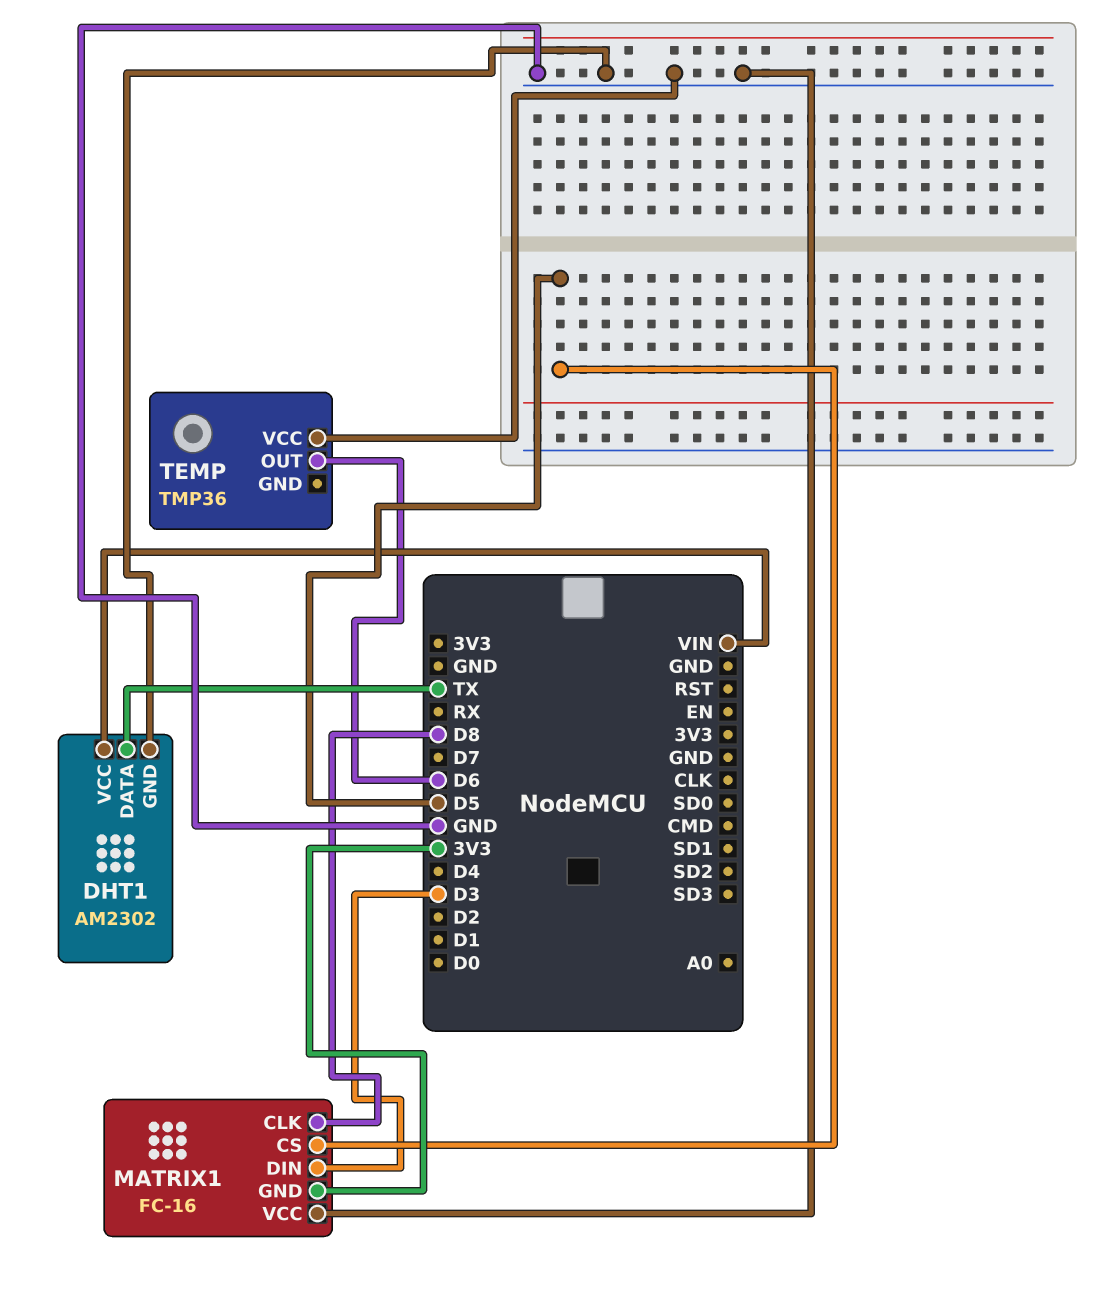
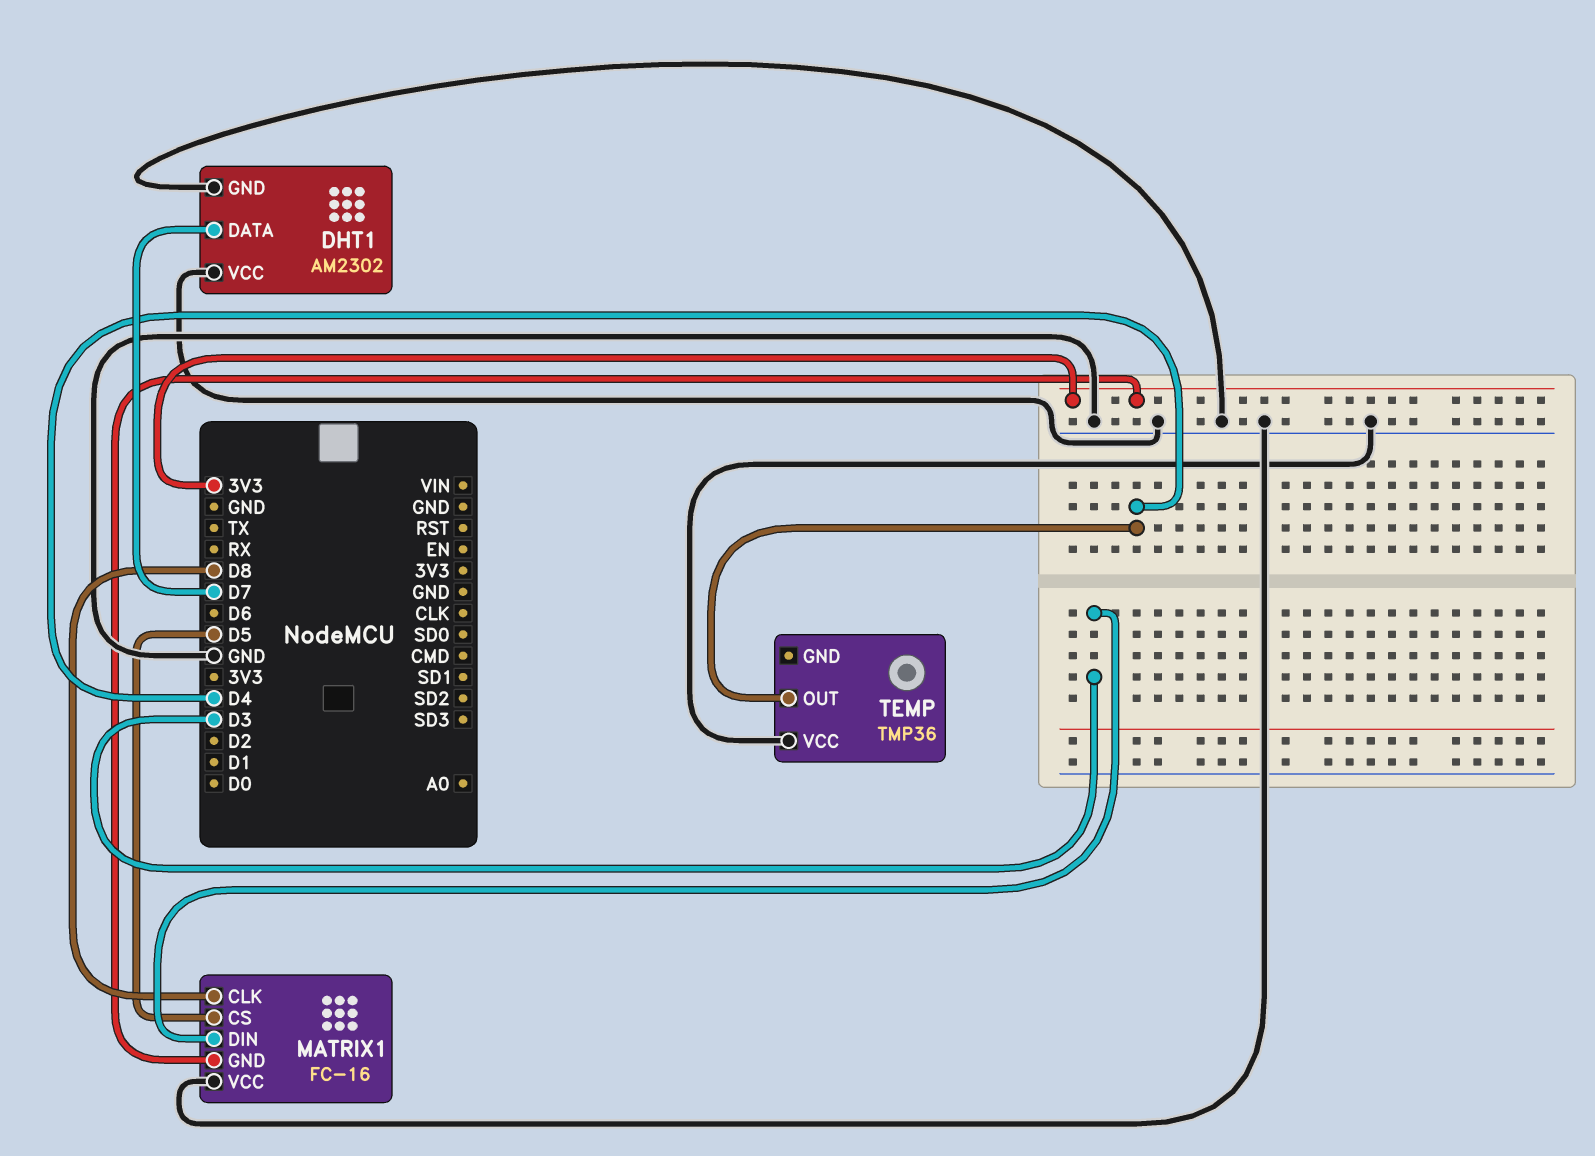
DHT1 pin DATA: TX -> D7
DHT1 pin VCC: VIN -> GND
TEMP pin OUT: D6 -> D4

